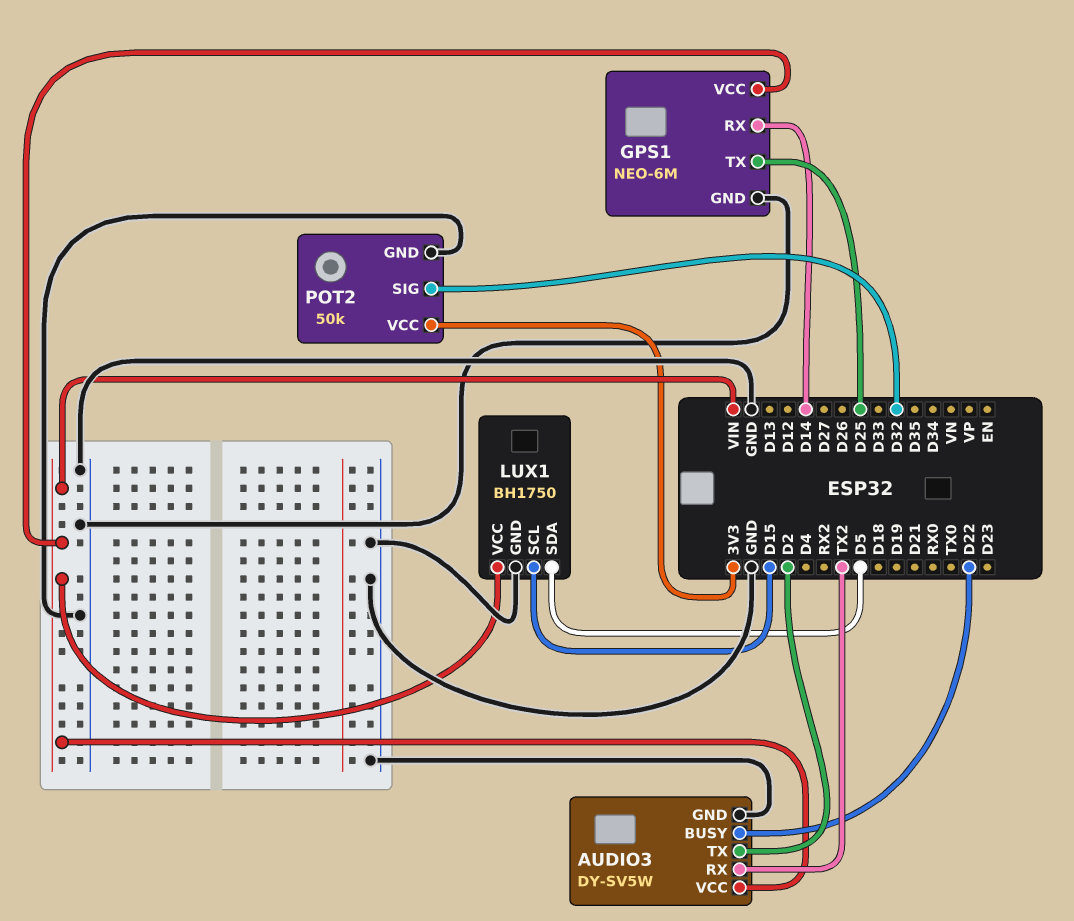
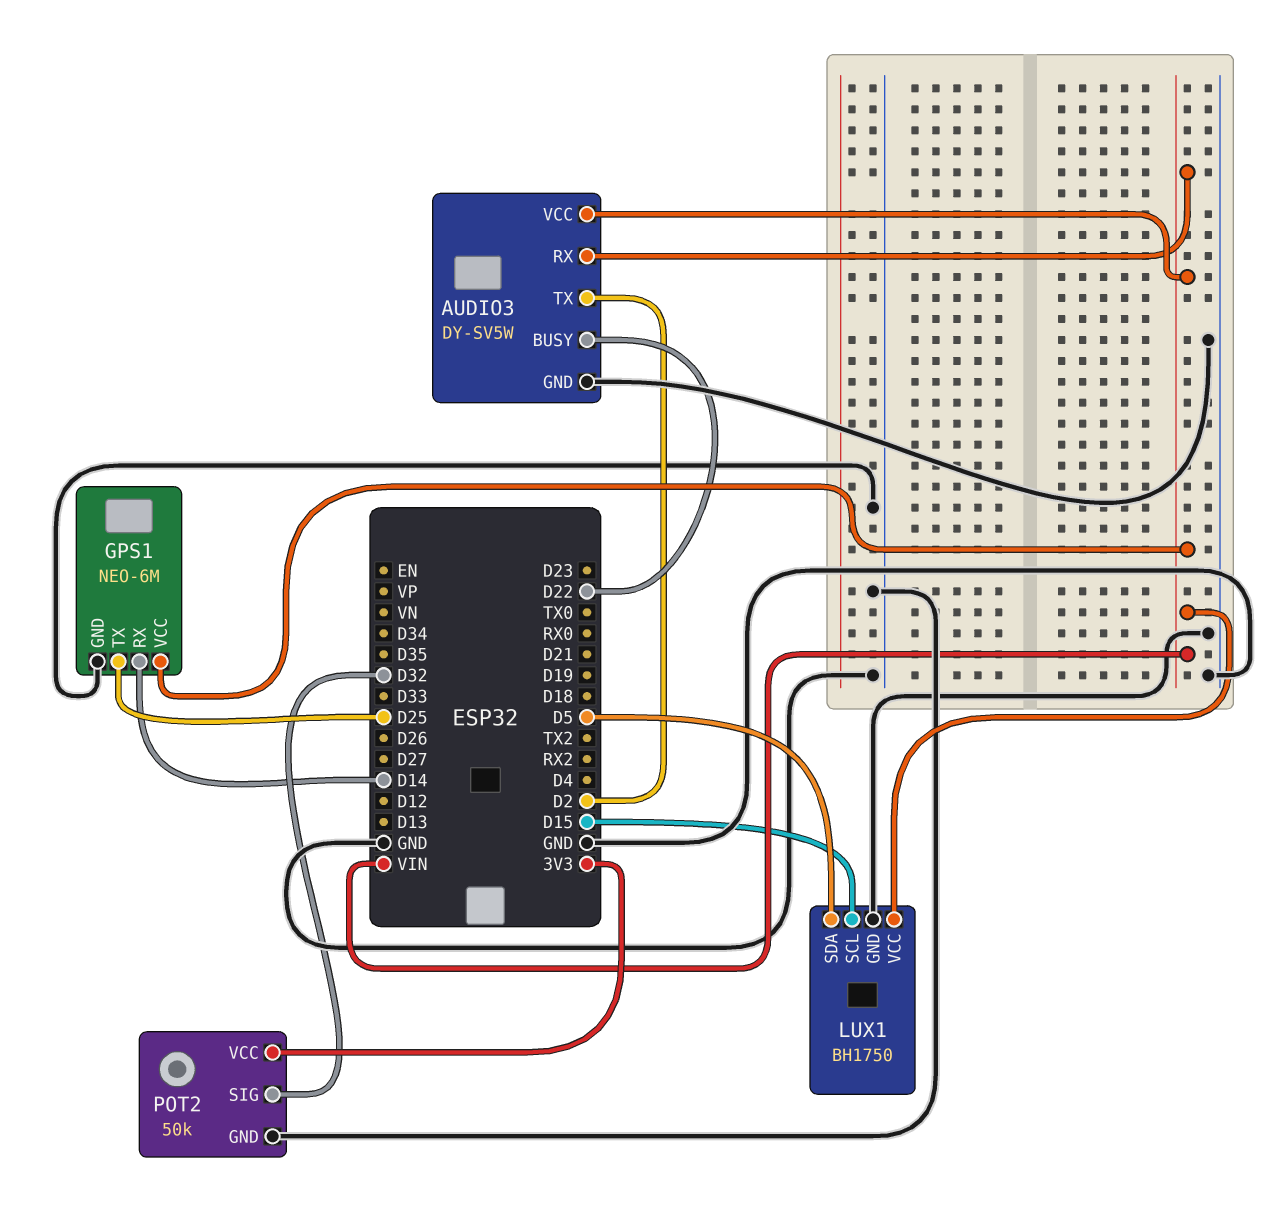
AUDIO3 pin RX: TX2 -> VIN

